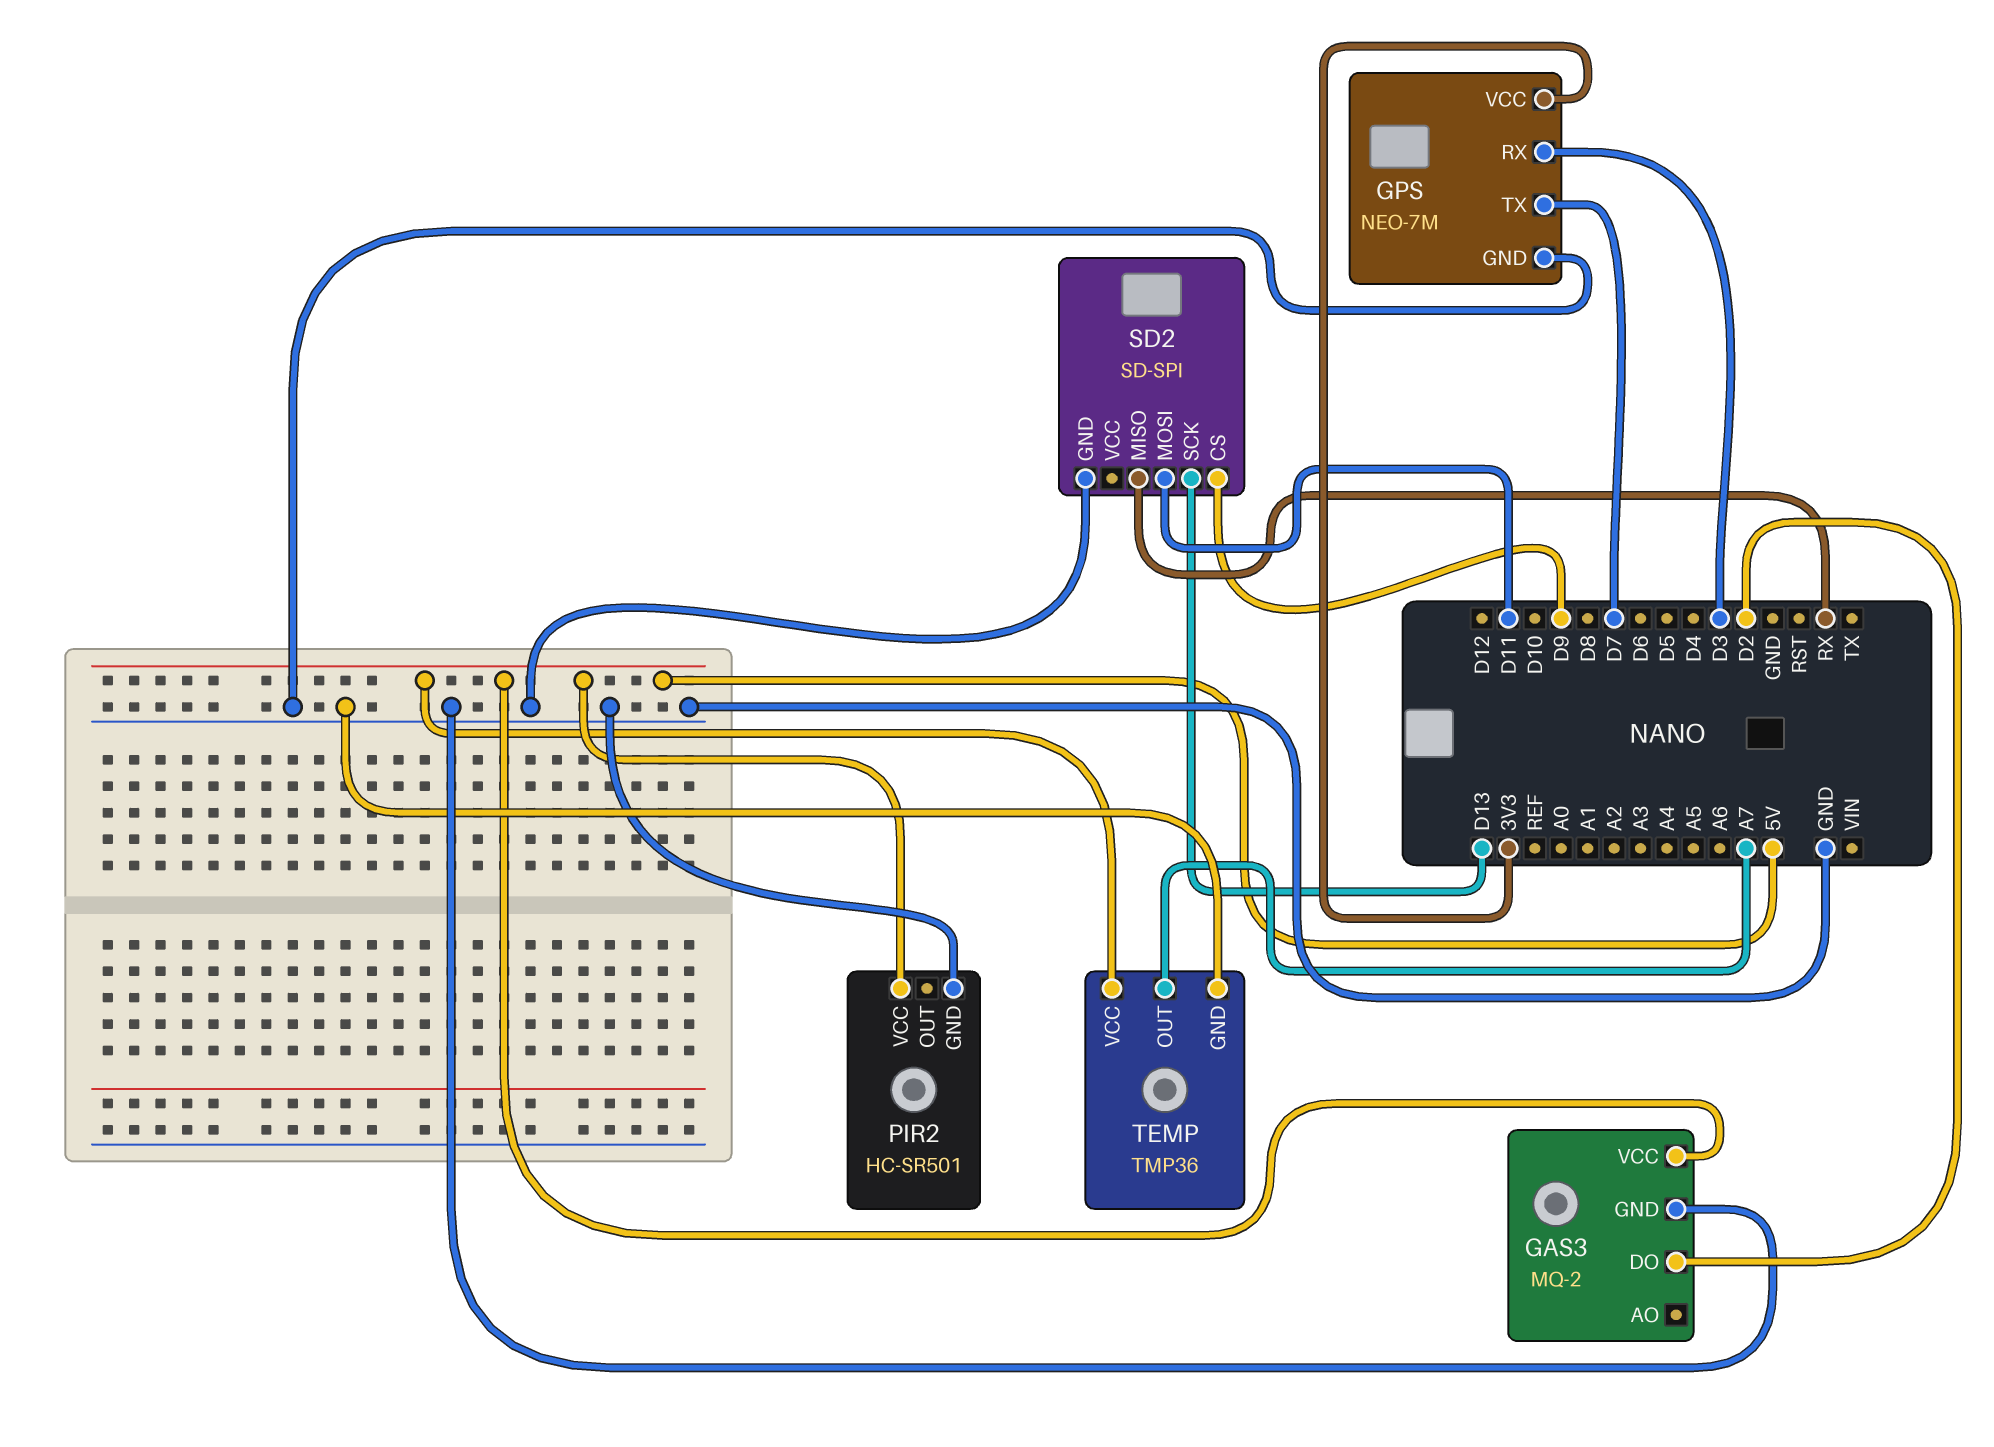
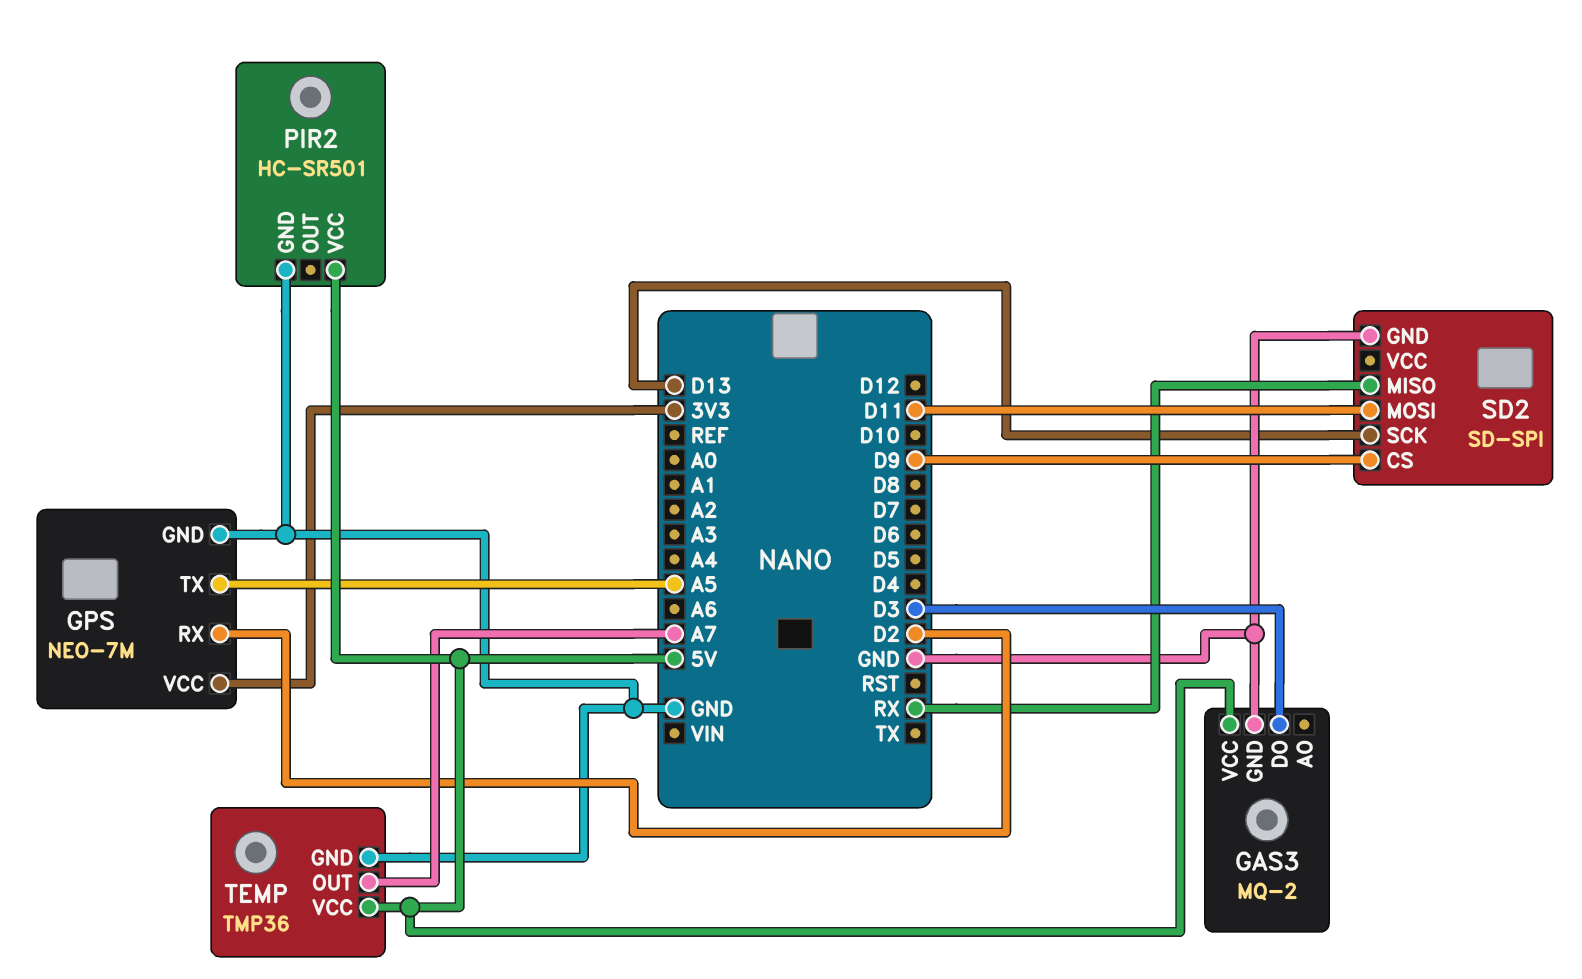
GAS3 pin DO: D2 -> D3
GPS pin RX: D3 -> D2
GPS pin TX: D7 -> A5

